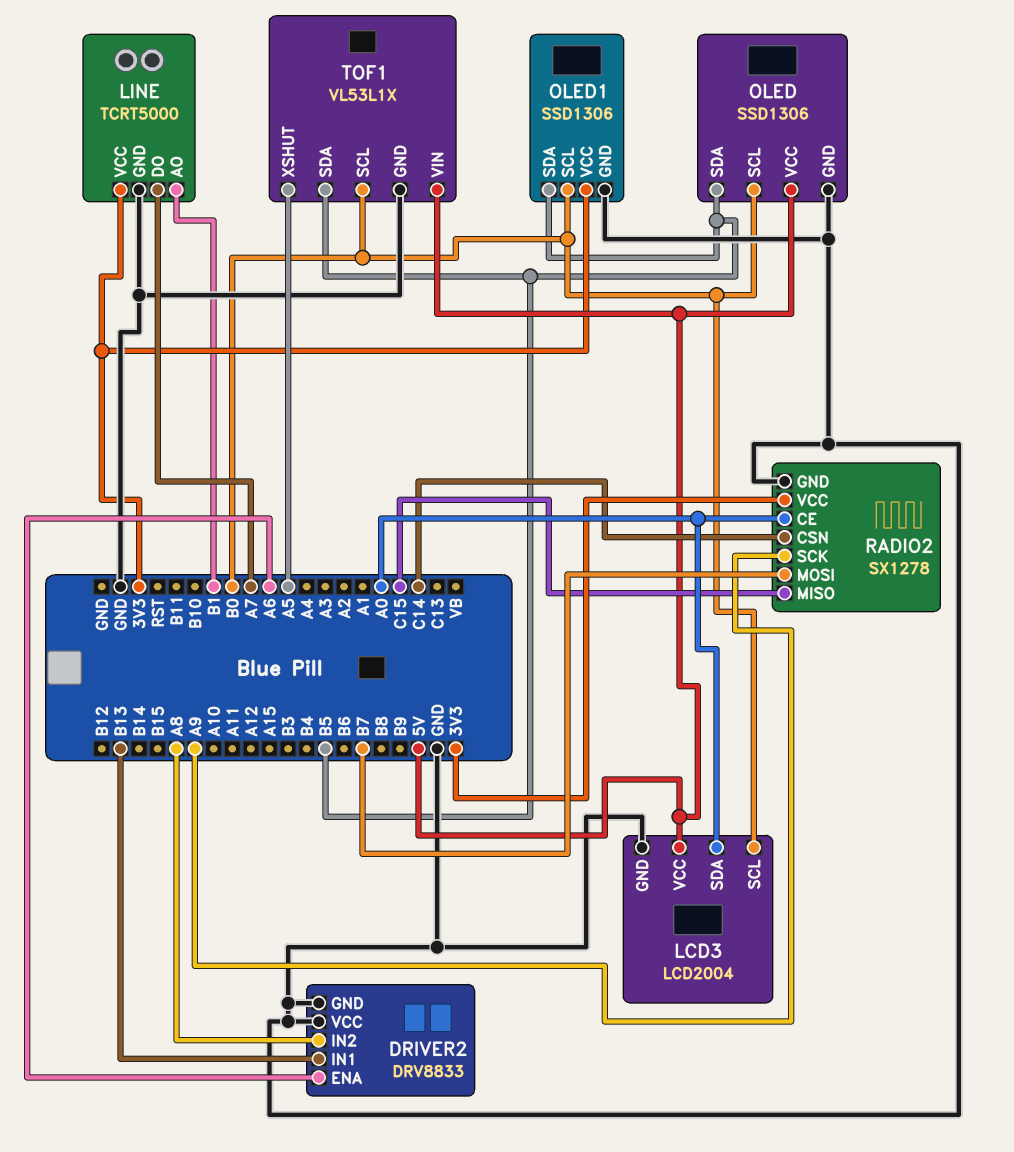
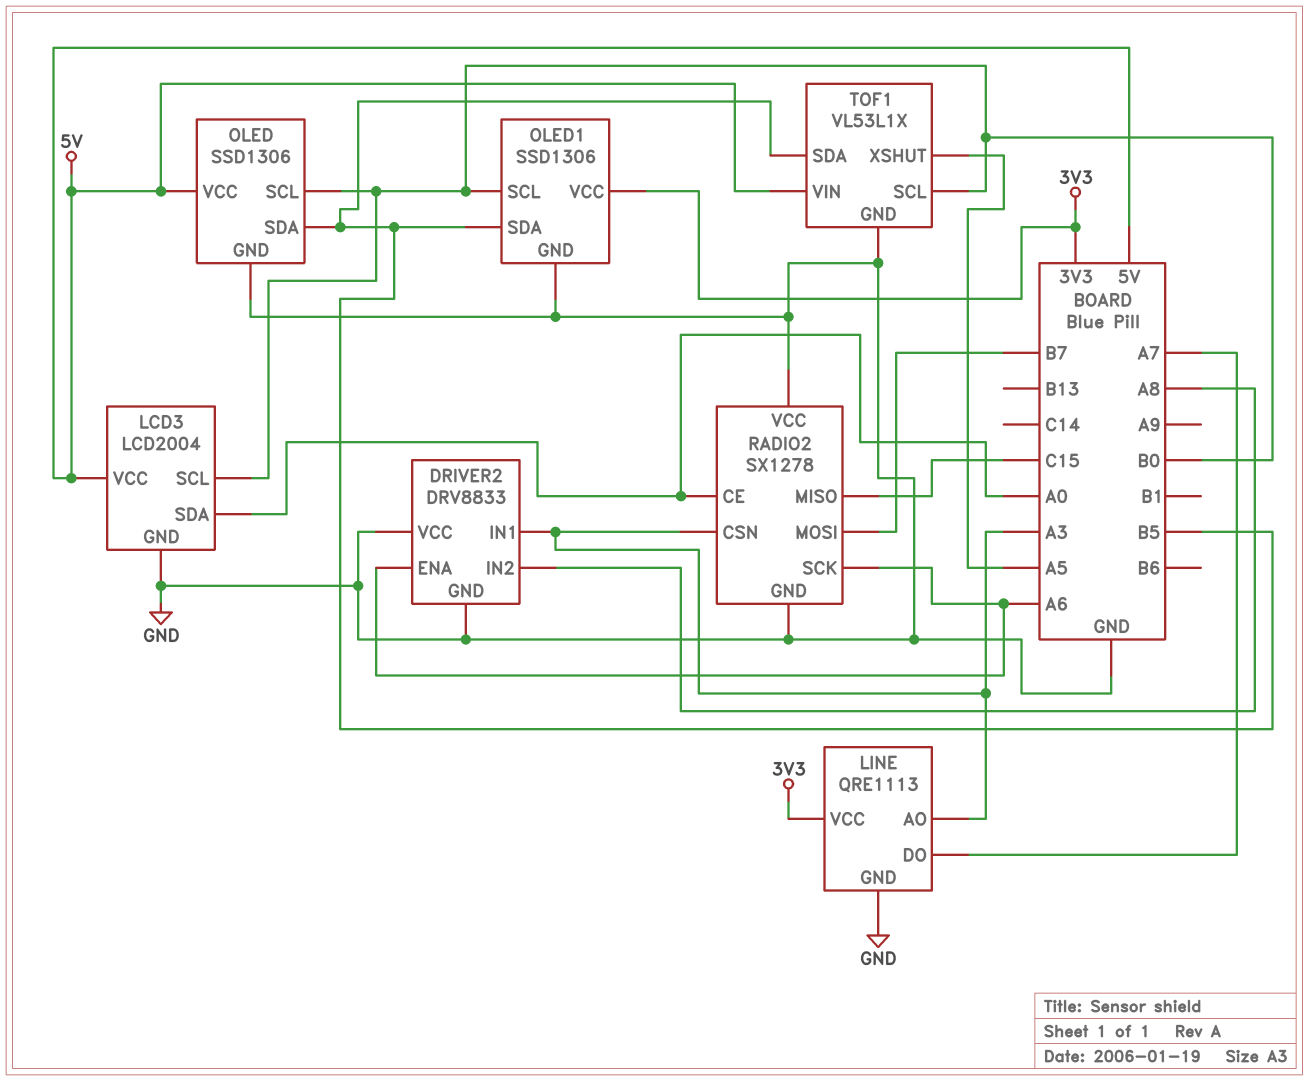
DRIVER2 pin IN1: B13 -> A3
LINE: TCRT5000 -> QRE1113
LINE pin AO: B1 -> A3
RADIO2 pin CSN: C14 -> A3
RADIO2 pin SCK: A9 -> A6
RADIO2 pin VCC: 3V3 -> GND

